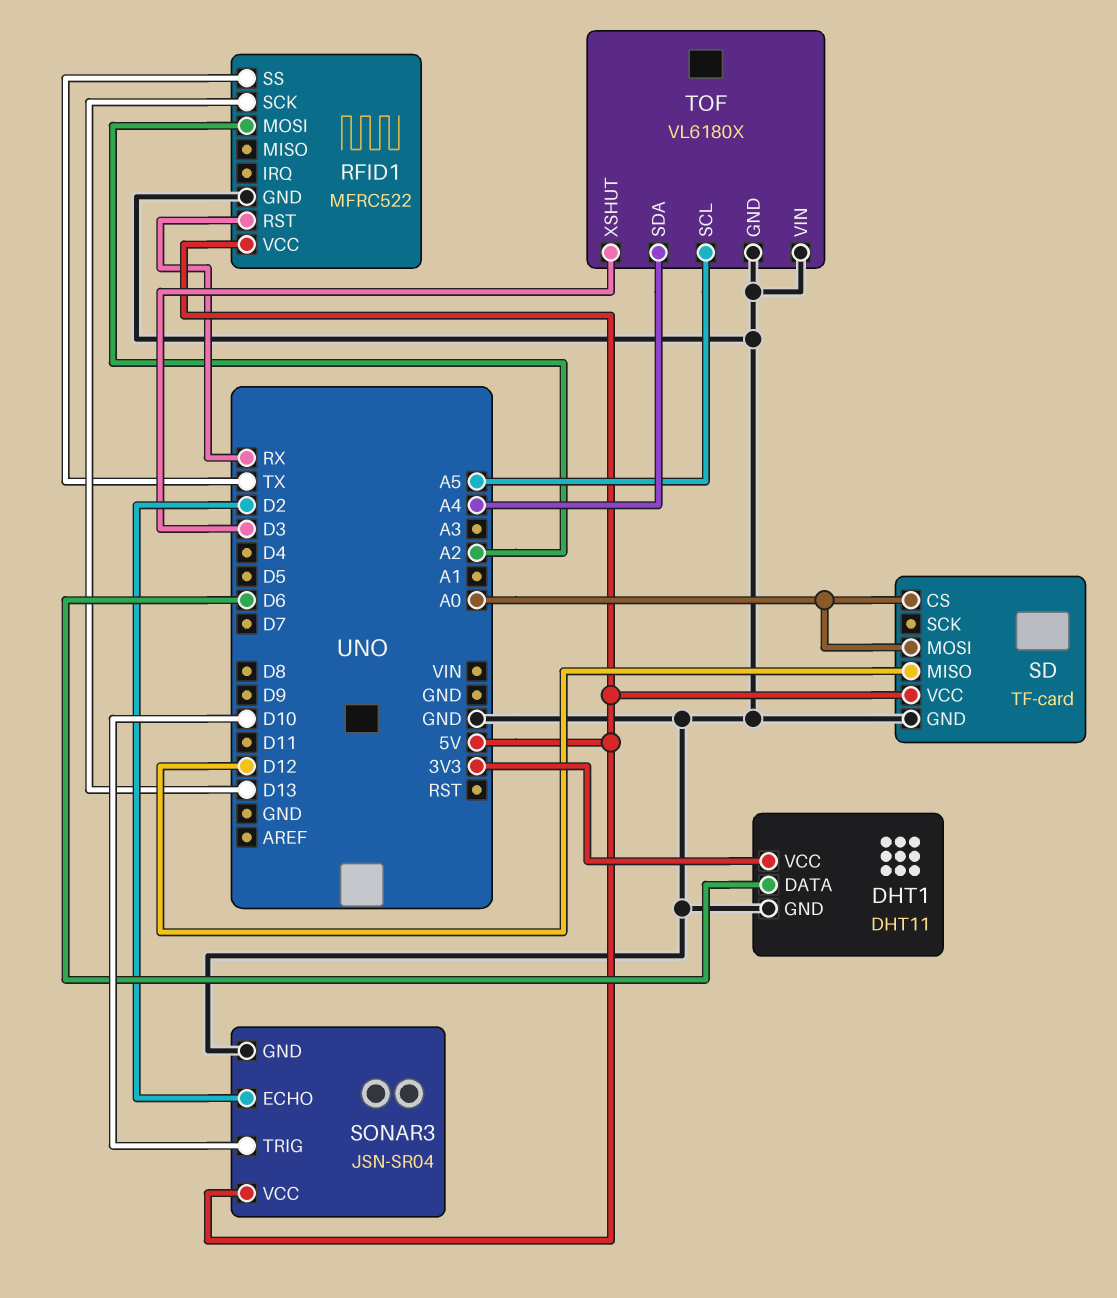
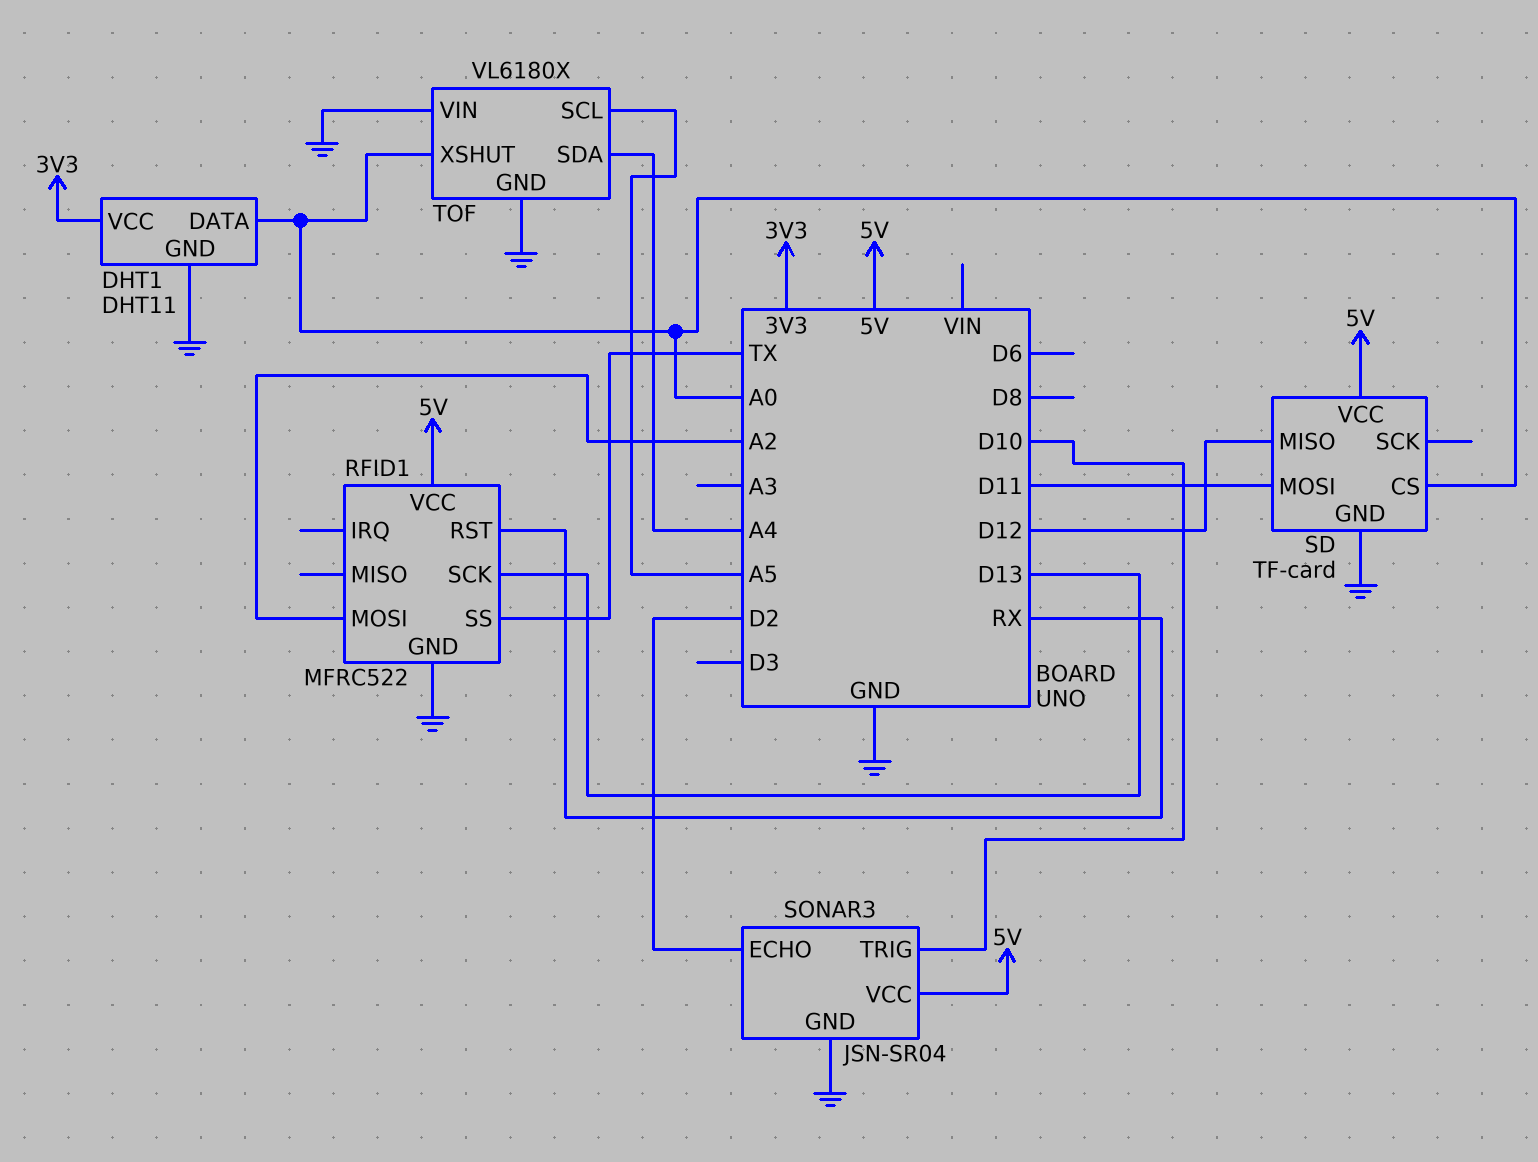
DHT1 pin DATA: D6 -> A0
SD pin MOSI: A0 -> D11
TOF pin XSHUT: D3 -> A0

